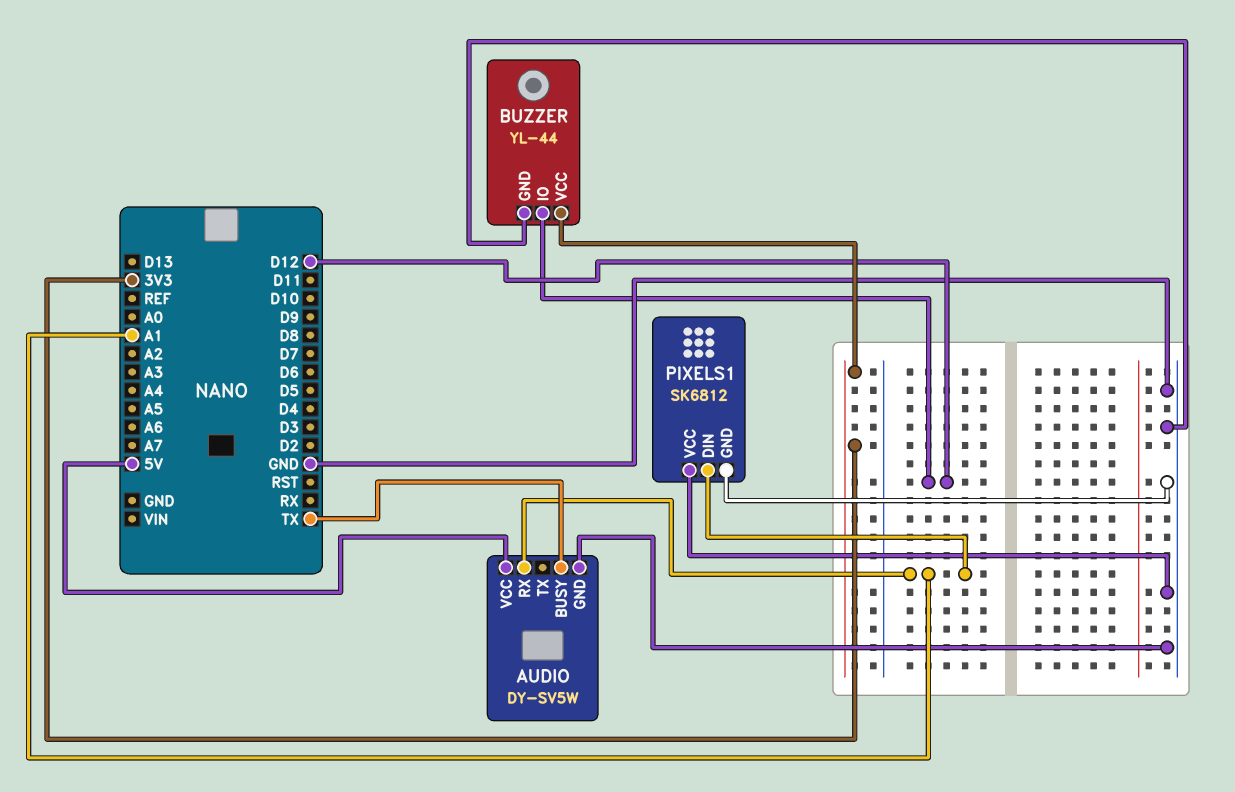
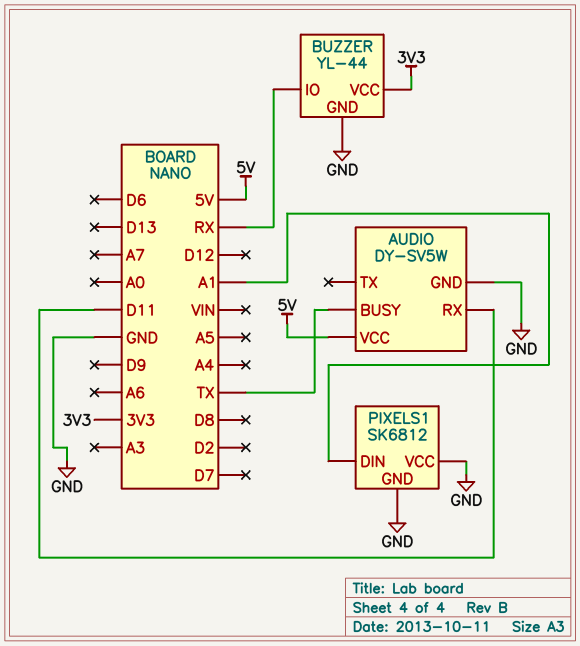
AUDIO pin RX: A1 -> D11
BUZZER pin IO: D12 -> RX

